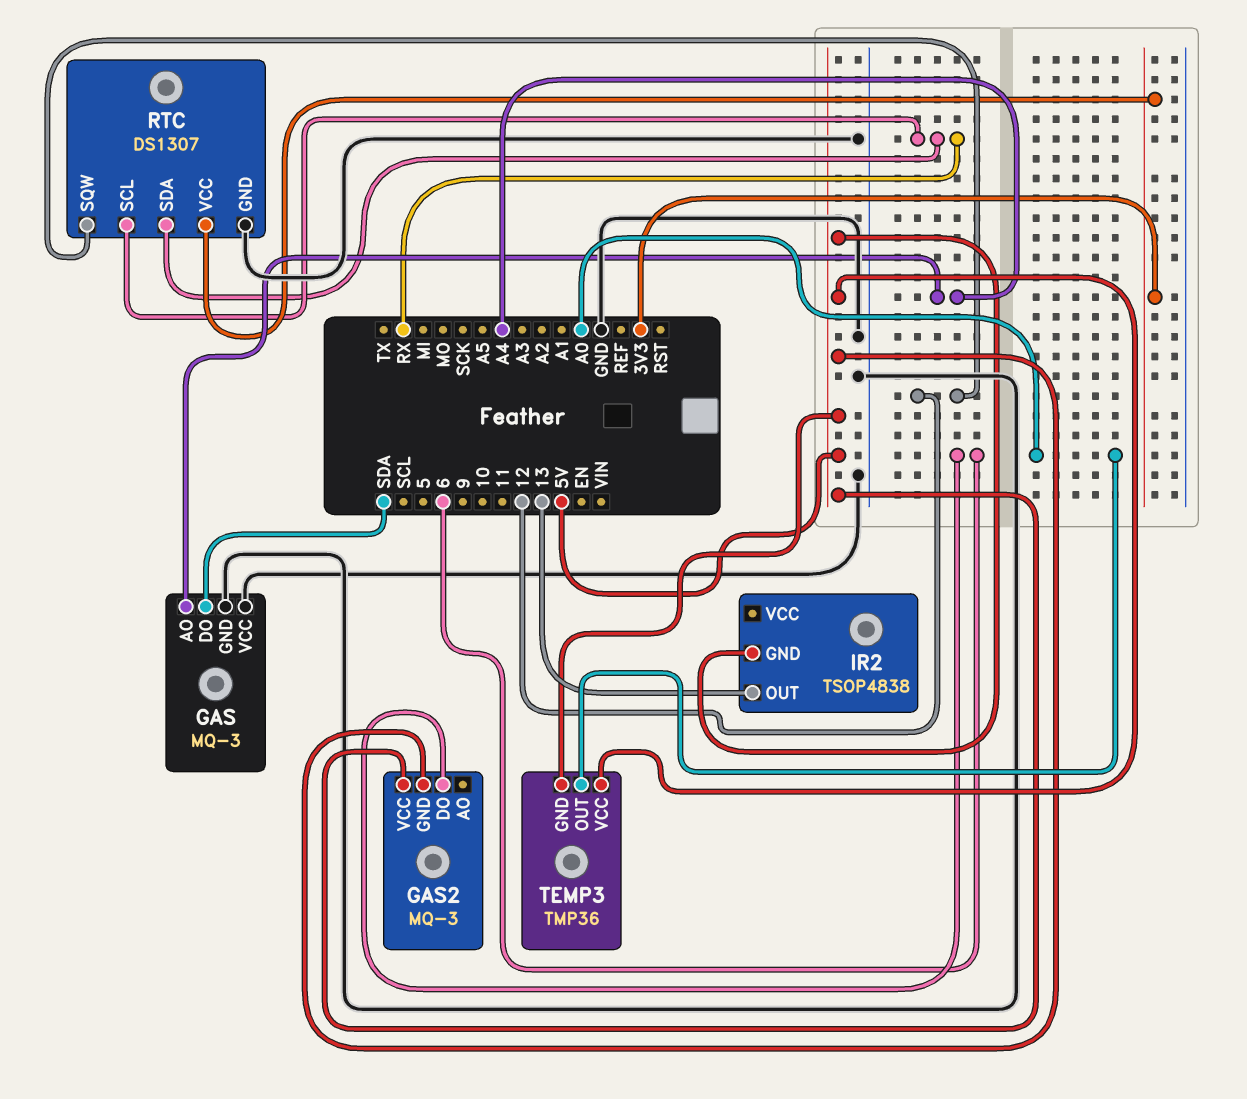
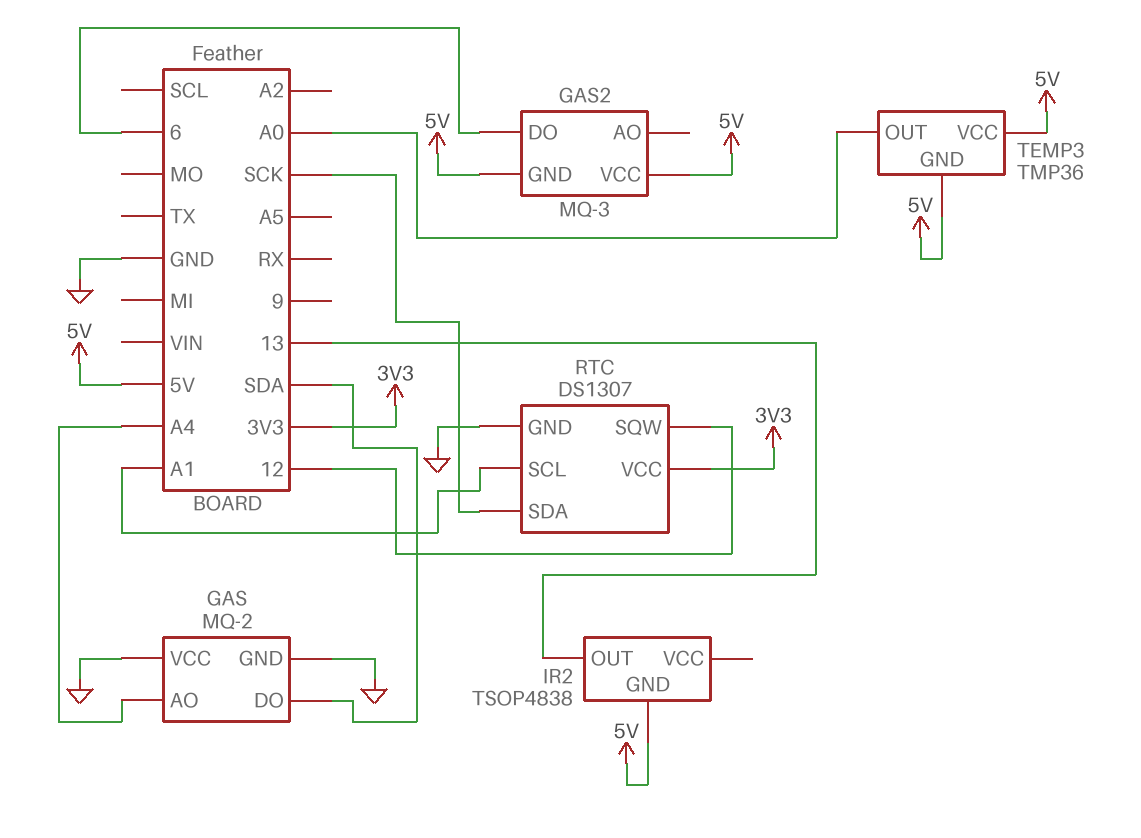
GAS: MQ-3 -> MQ-2
RTC pin SCL: RX -> A1
RTC pin SDA: RX -> SCK

